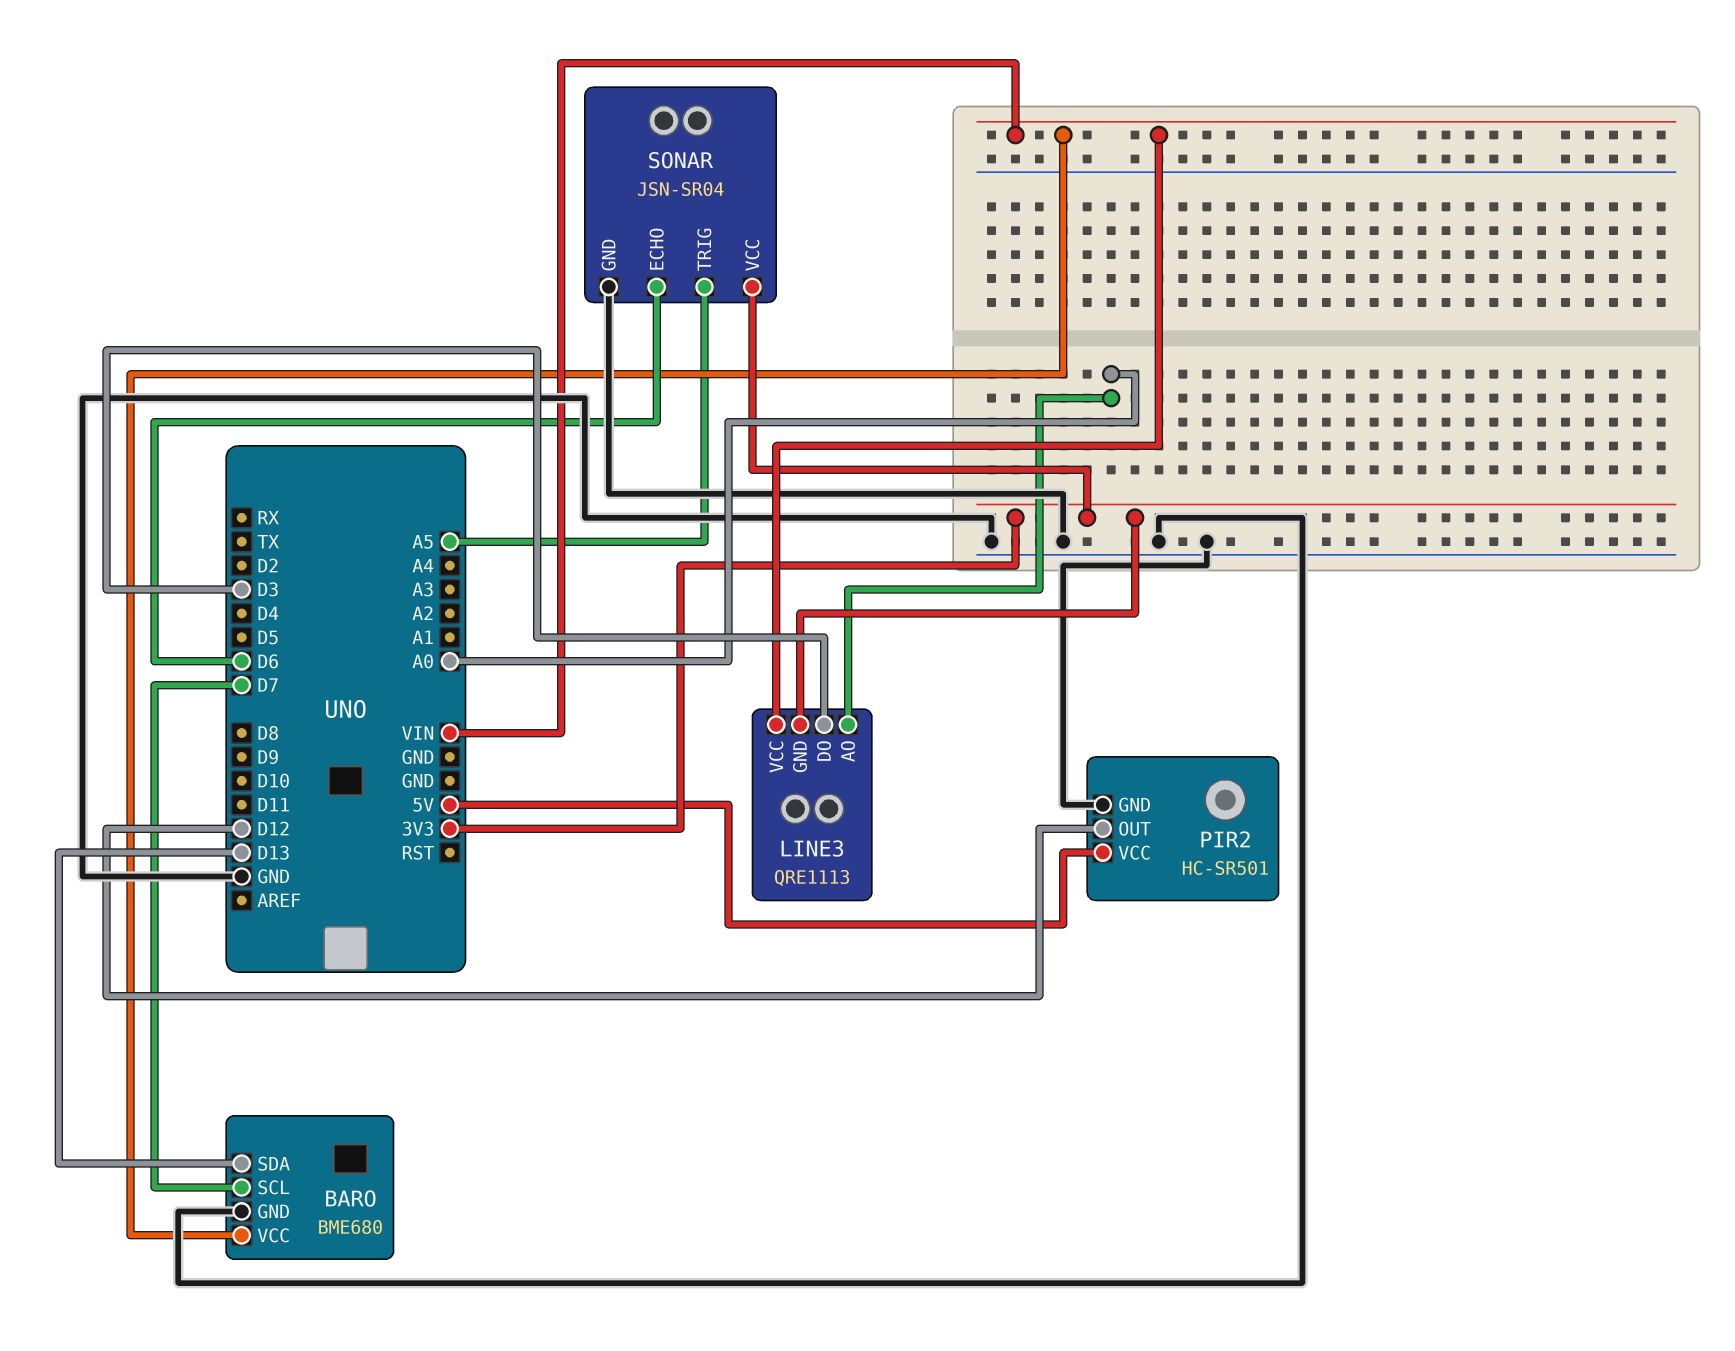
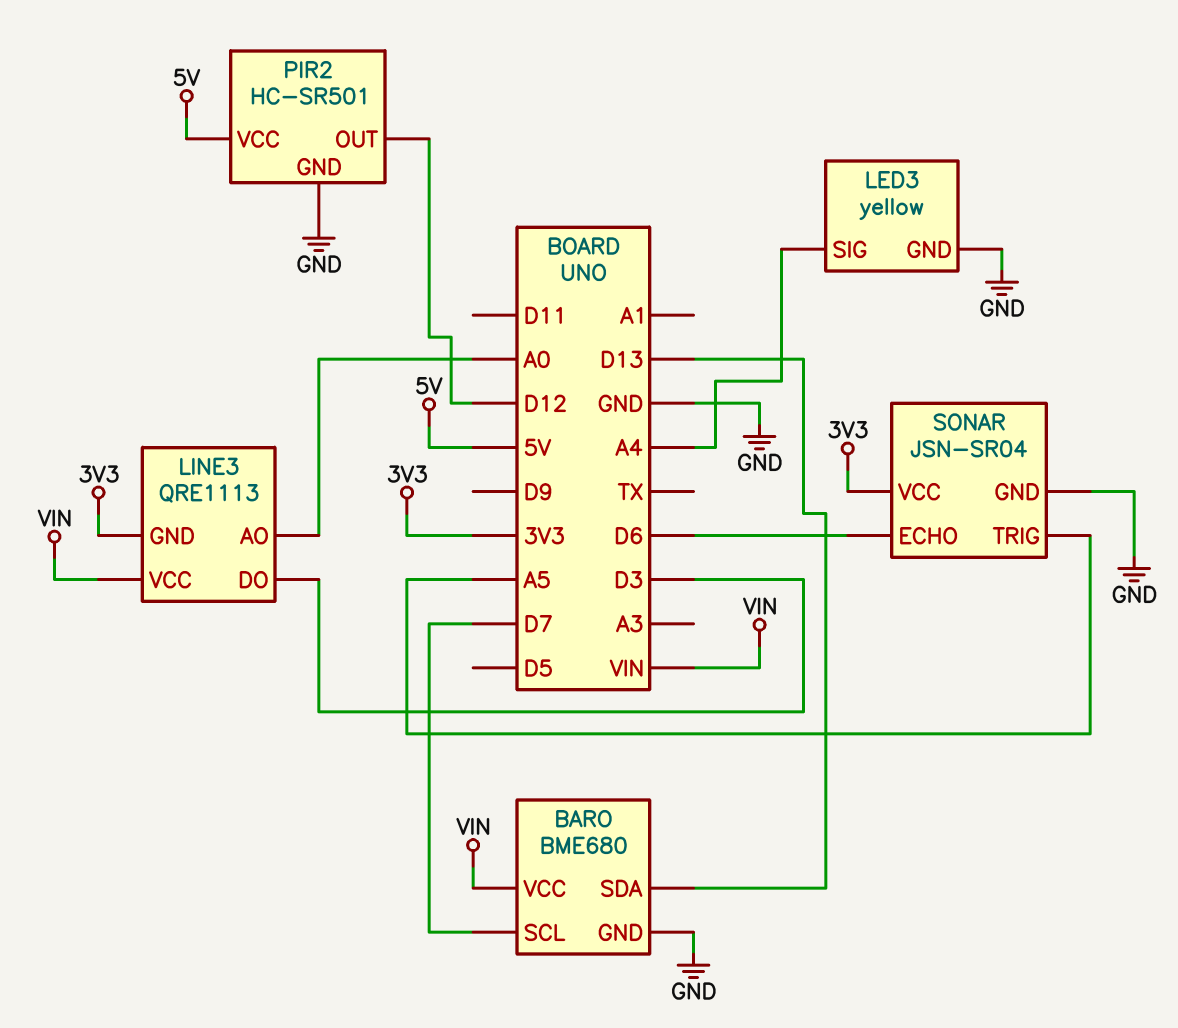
LED3: none -> yellow
LED3 pin GND: none -> GND
LED3 pin SIG: none -> A4

